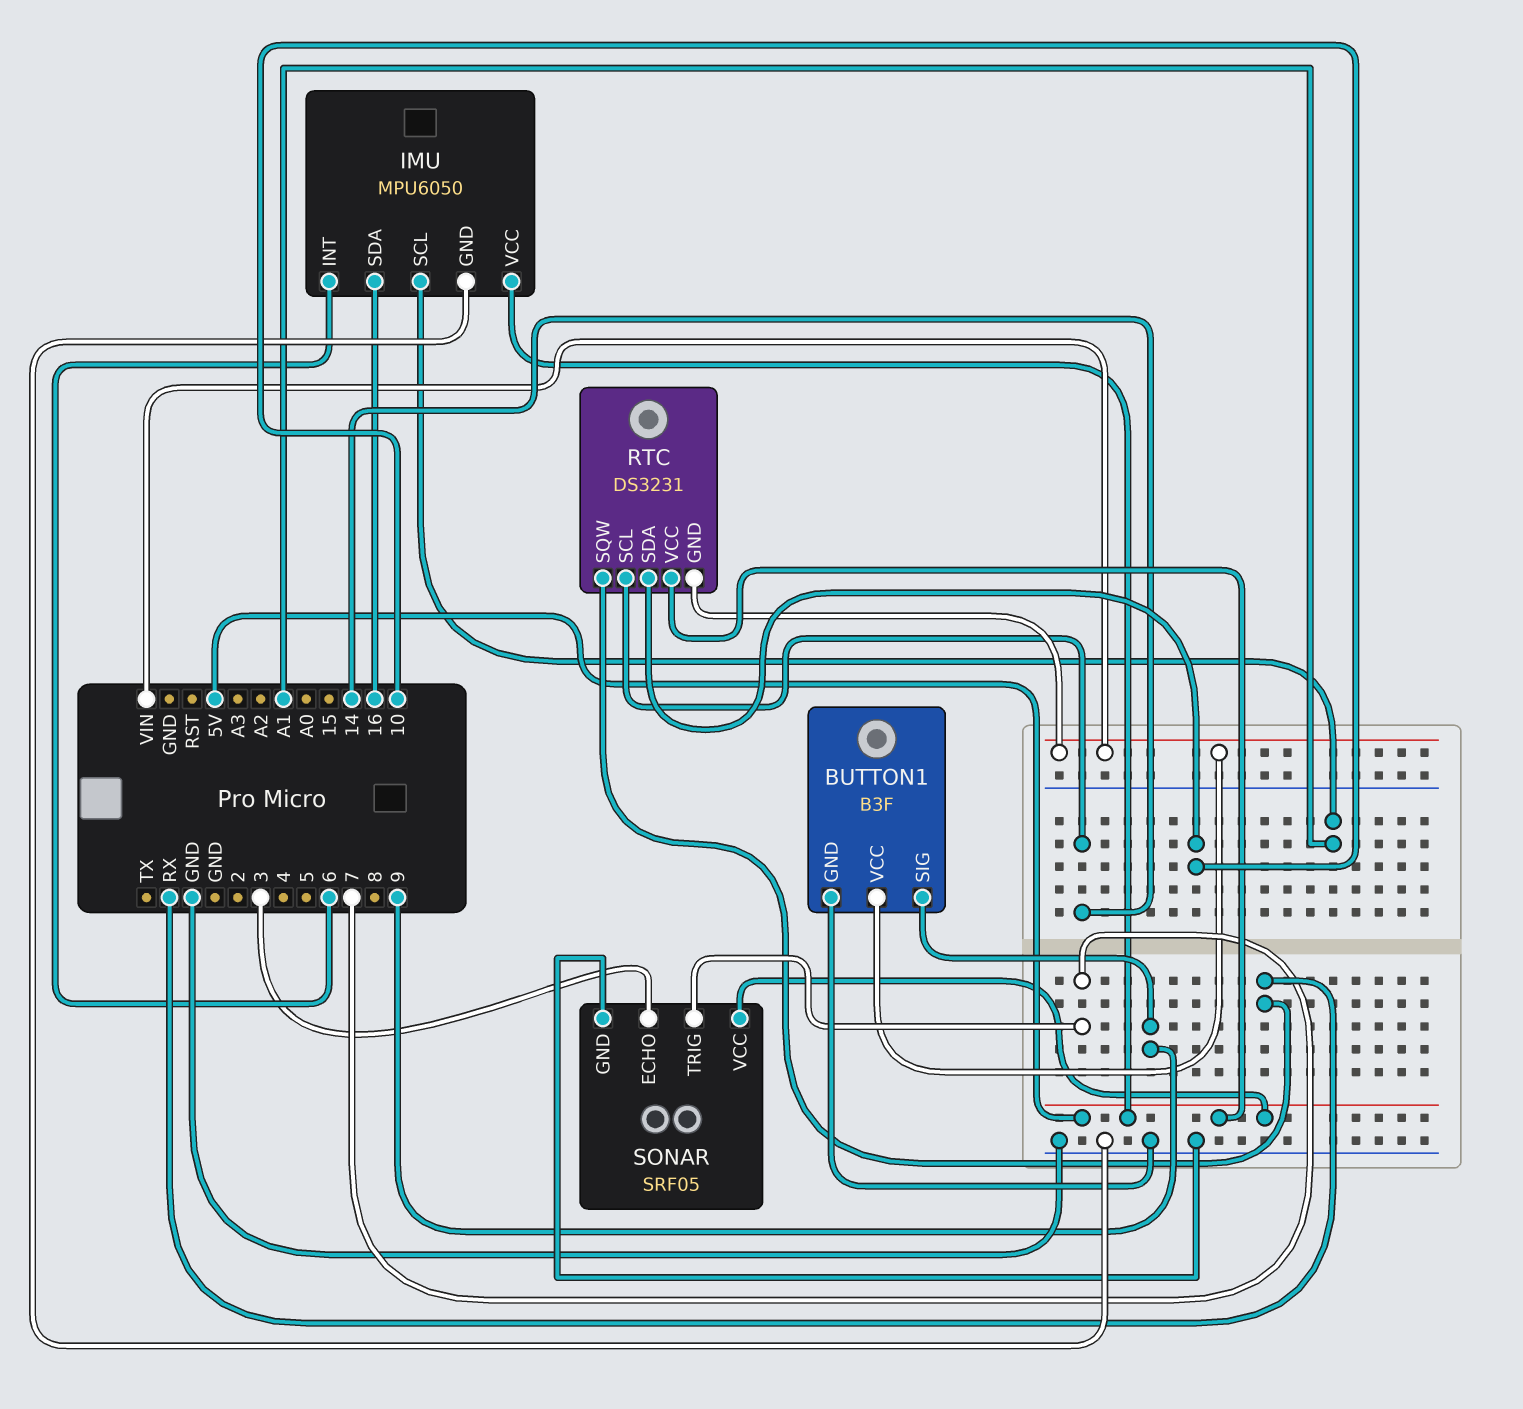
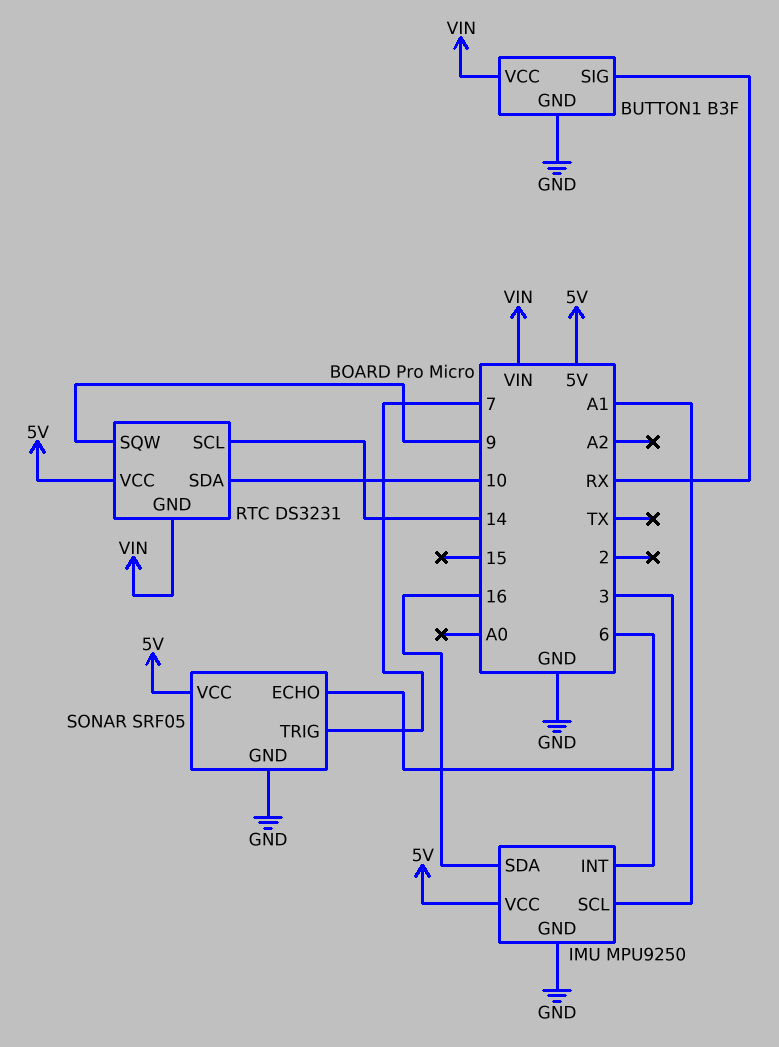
BUTTON1 pin SIG: 9 -> RX
IMU: MPU6050 -> MPU9250
RTC pin SQW: RX -> 9

